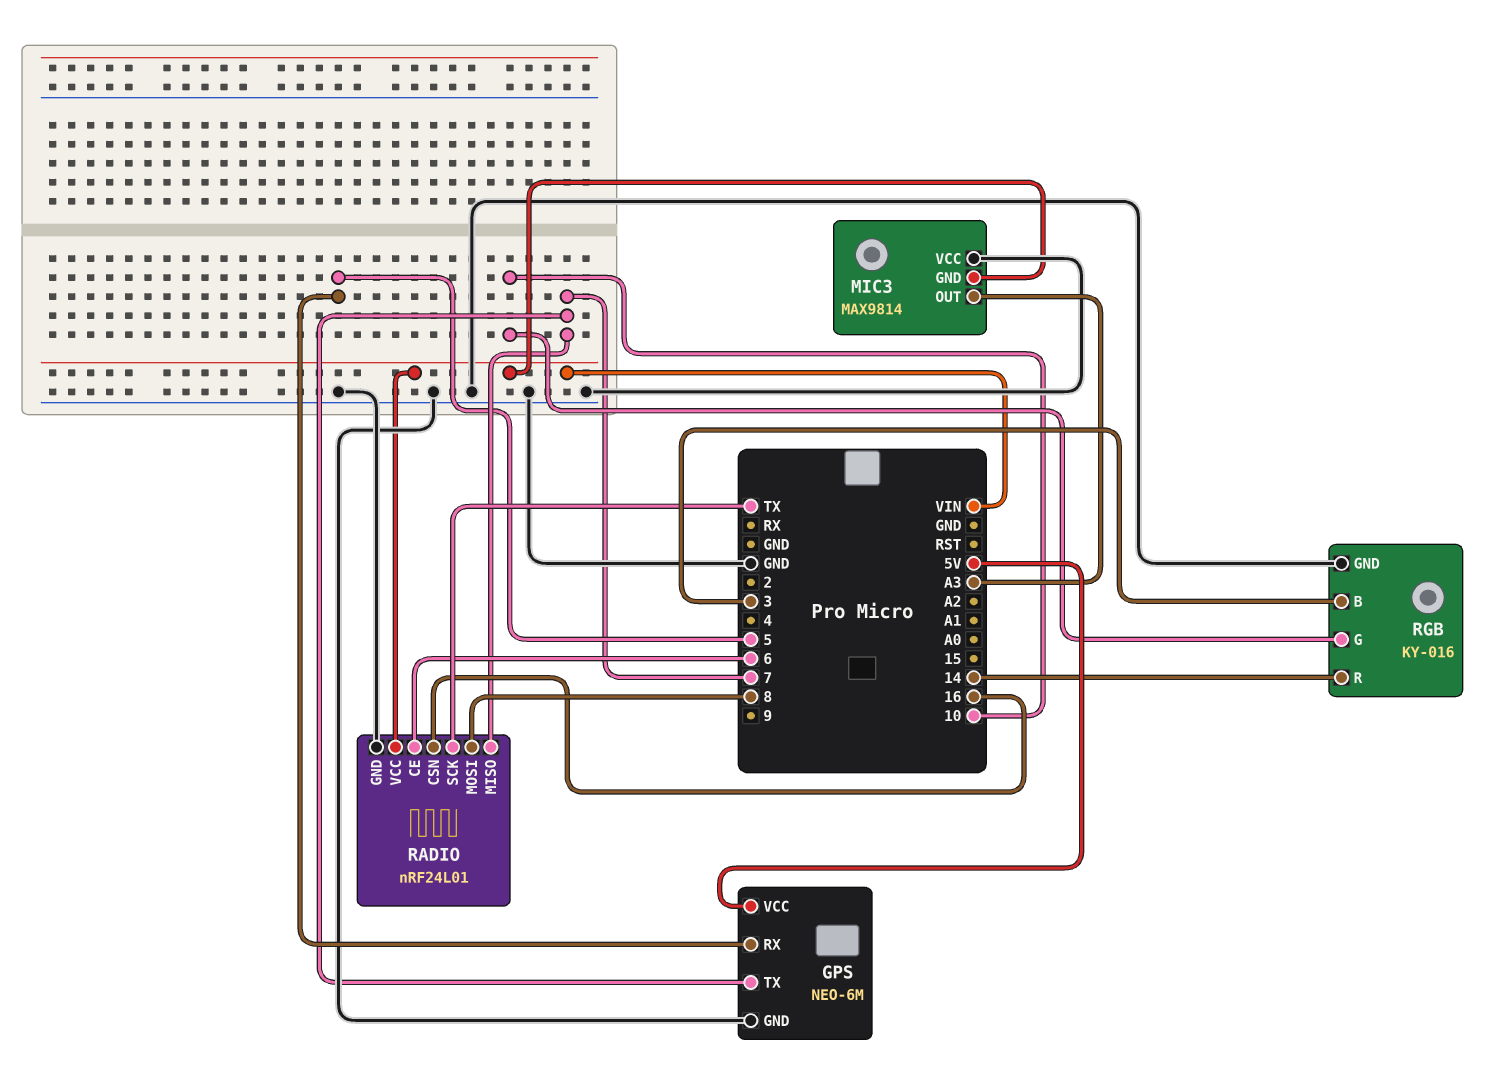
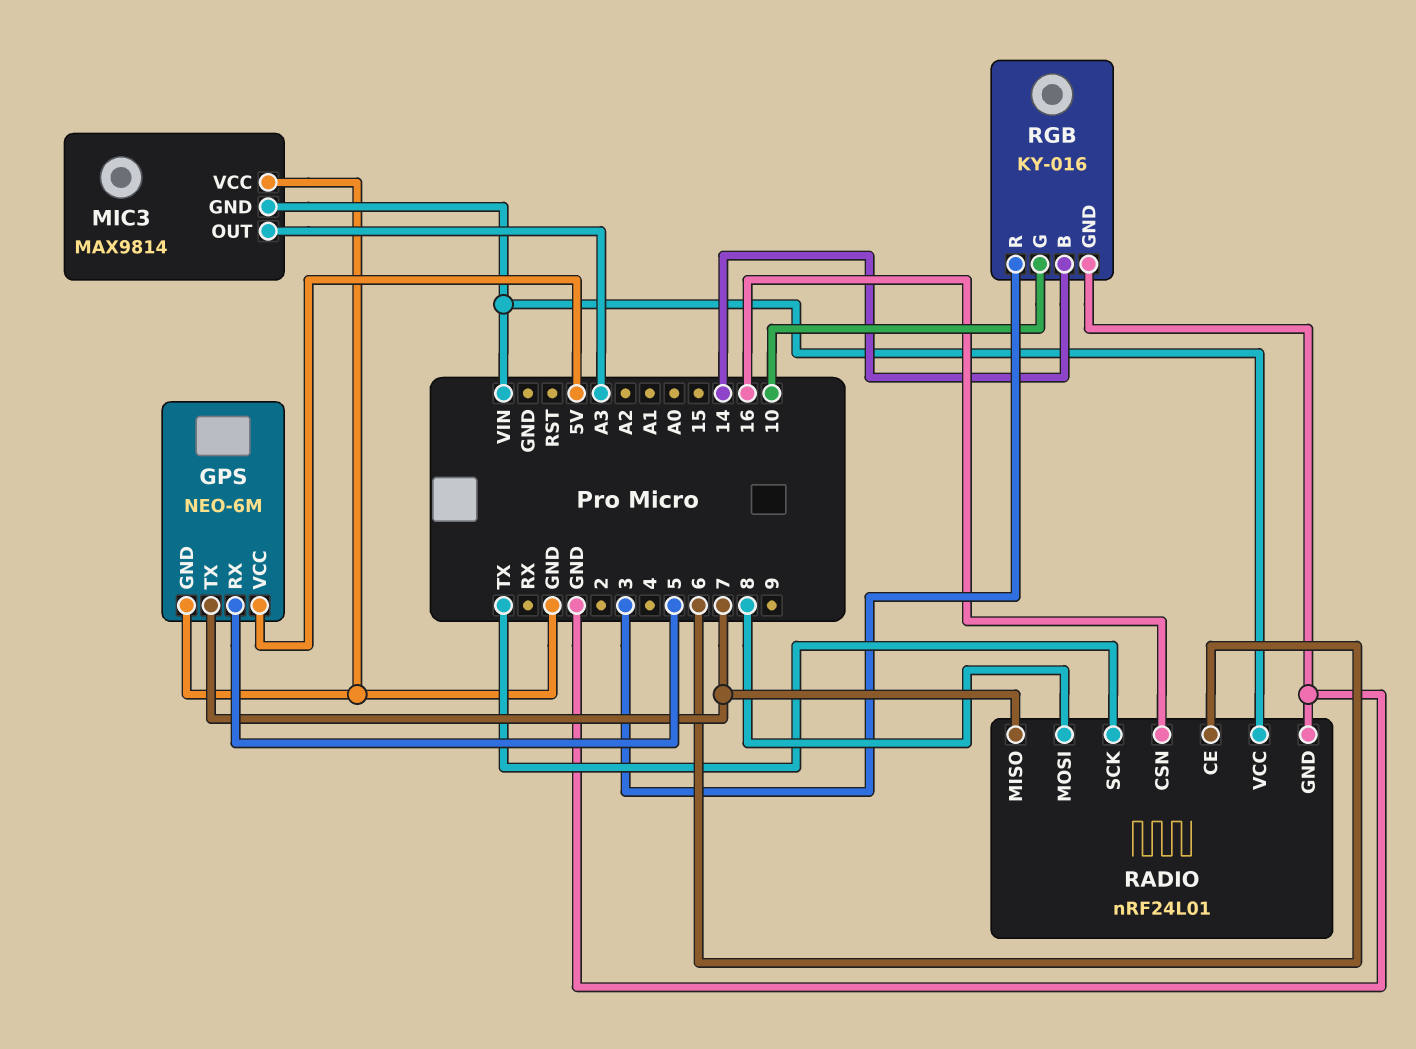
RGB pin B: 3 -> 14
RGB pin R: 14 -> 3

